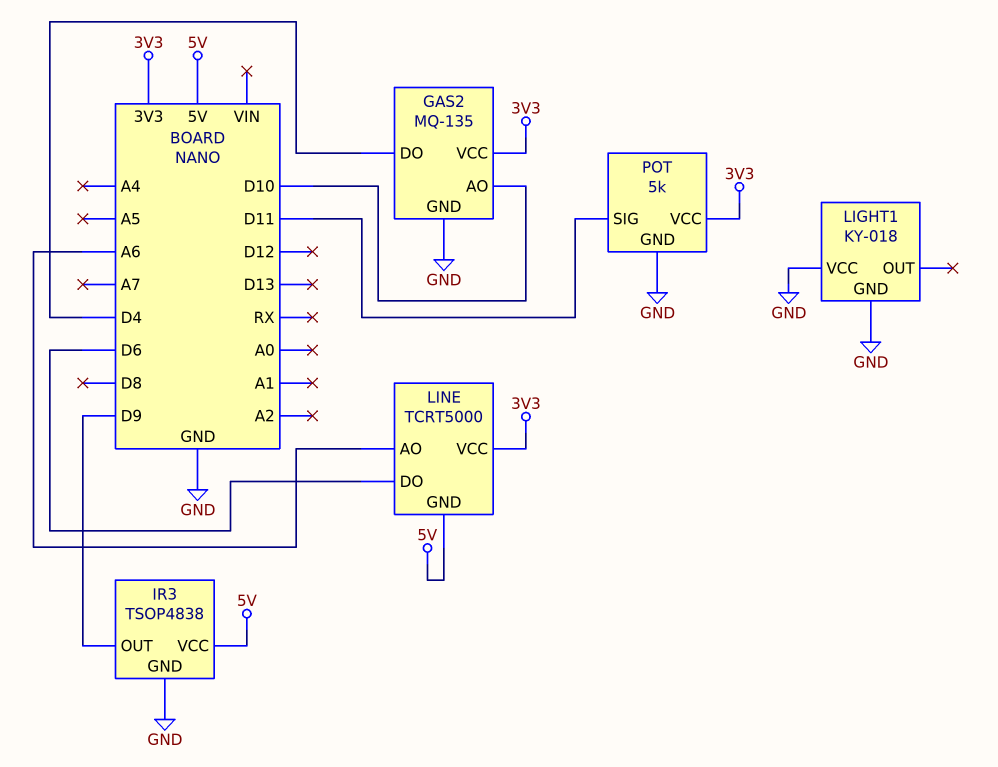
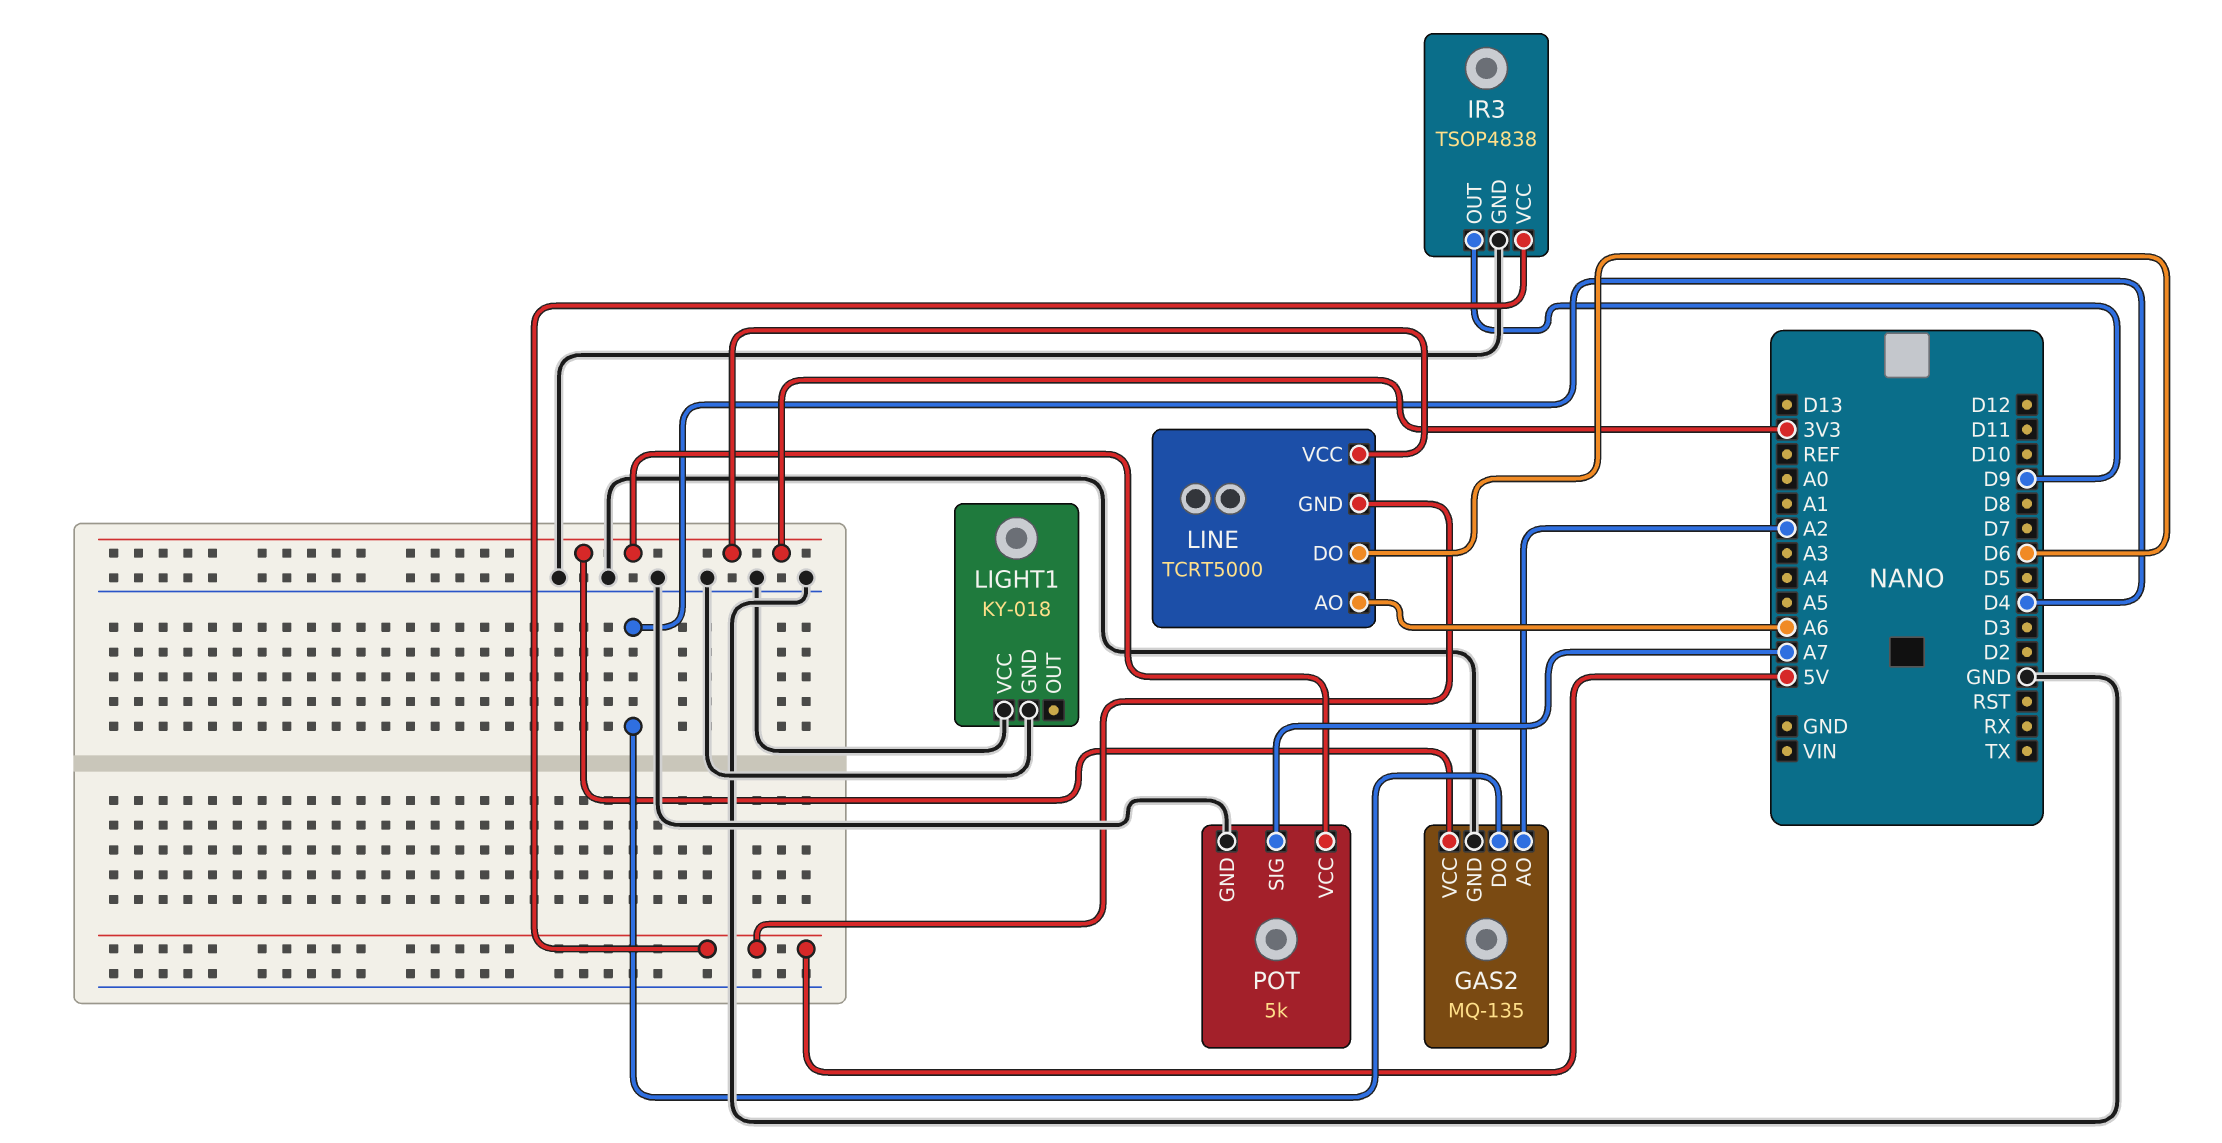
GAS2 pin AO: D10 -> A2
POT pin SIG: D11 -> A7

